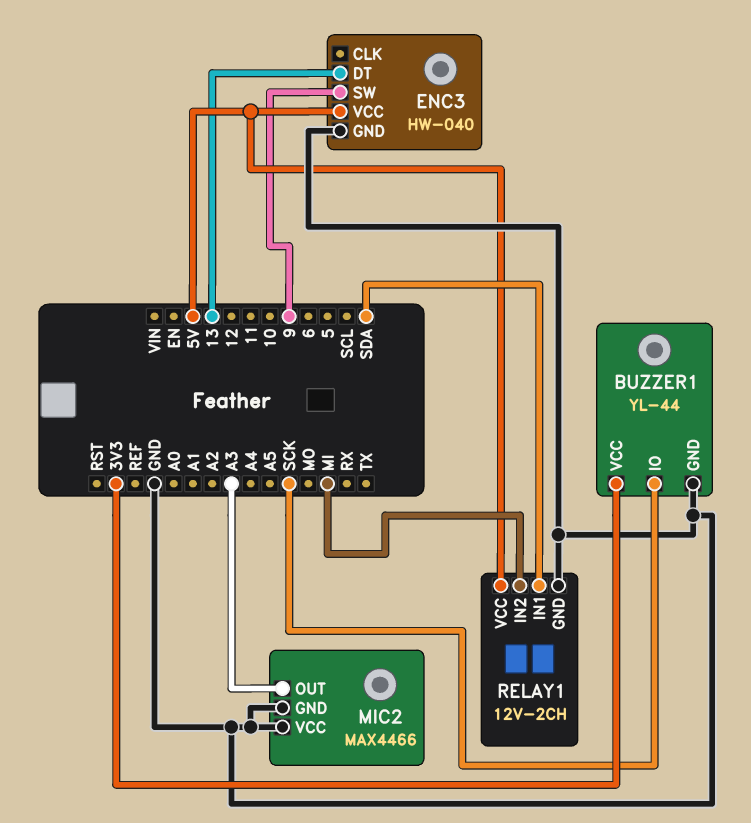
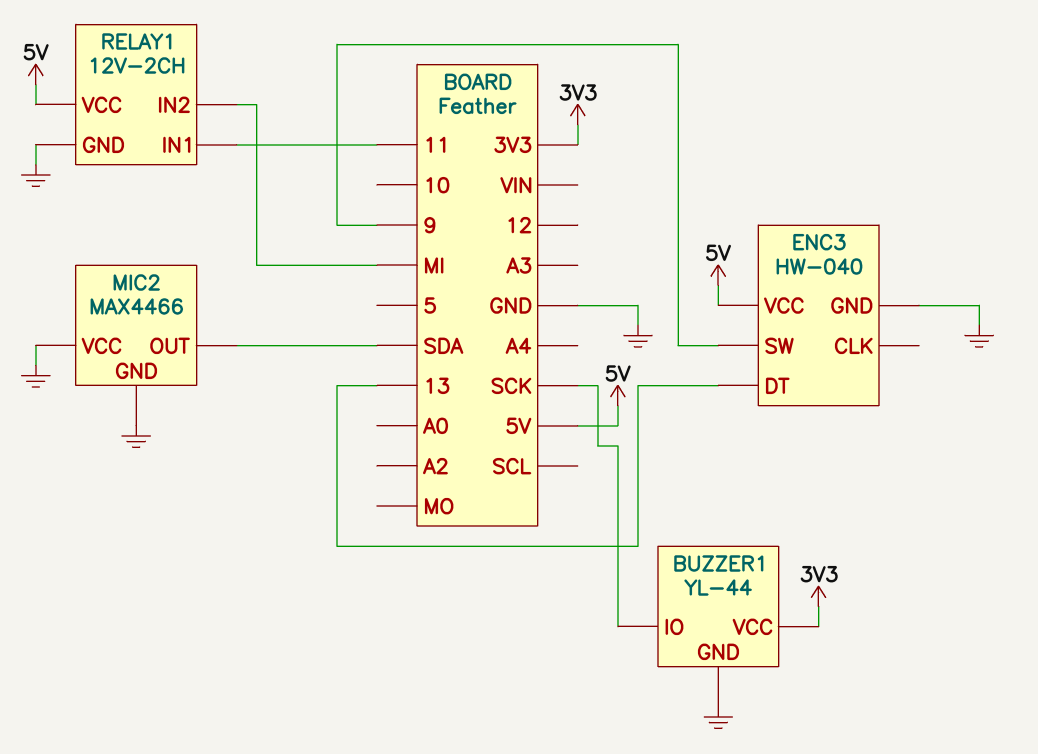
MIC2 pin OUT: A3 -> SDA
RELAY1 pin IN1: SDA -> 11

